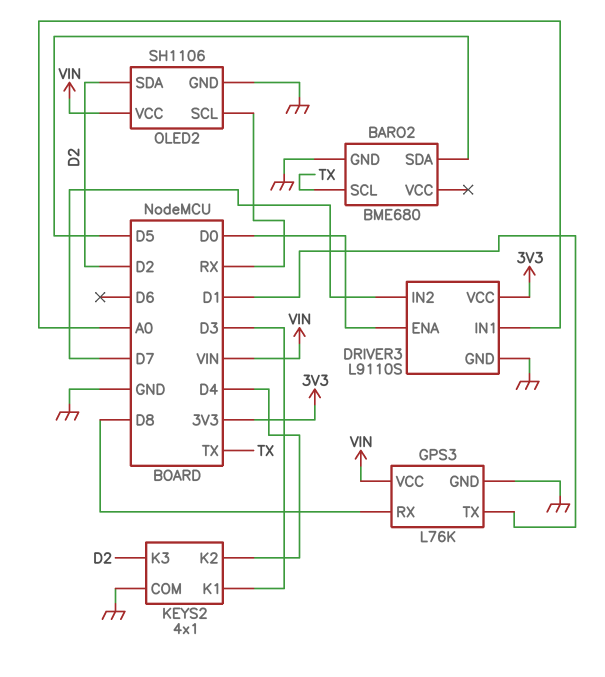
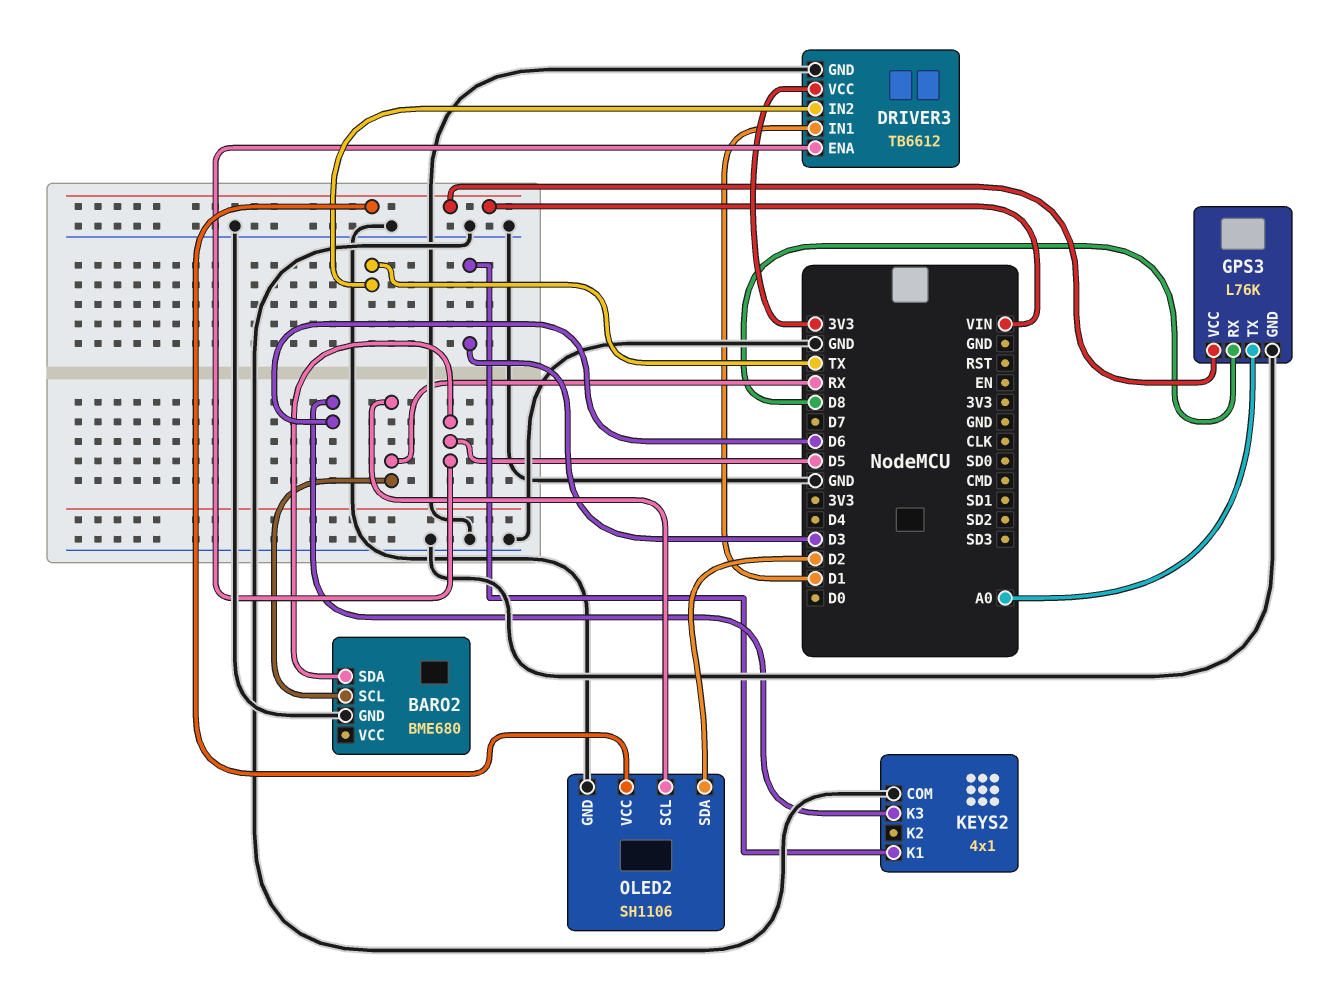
BARO2 pin SCL: TX -> RX
DRIVER3: L9110S -> TB6612
DRIVER3 pin ENA: D0 -> D5
DRIVER3 pin IN1: A0 -> D1
DRIVER3 pin IN2: D7 -> TX
GPS3 pin TX: D1 -> A0
KEYS2 pin K2: D4 -> none
KEYS2 pin K3: D2 -> D6

